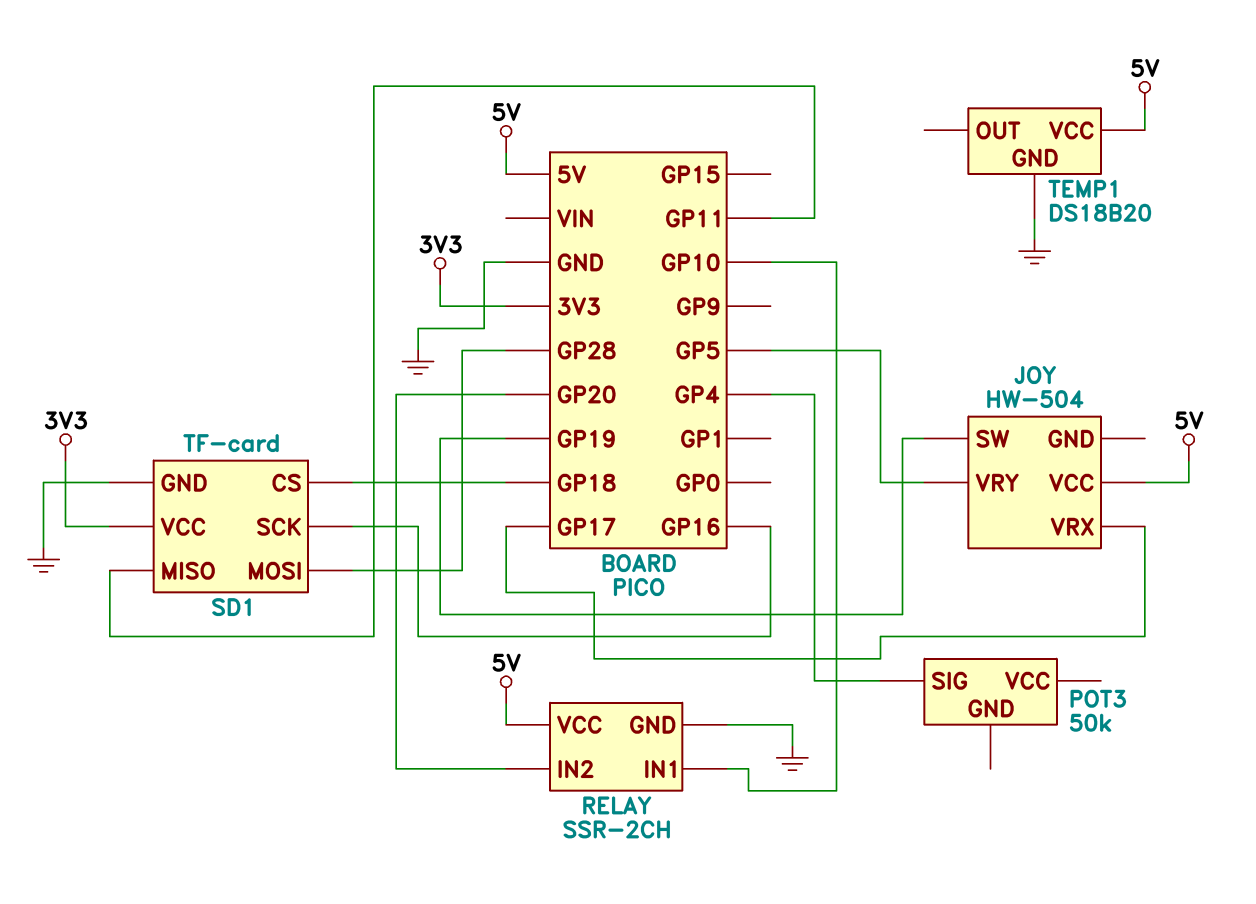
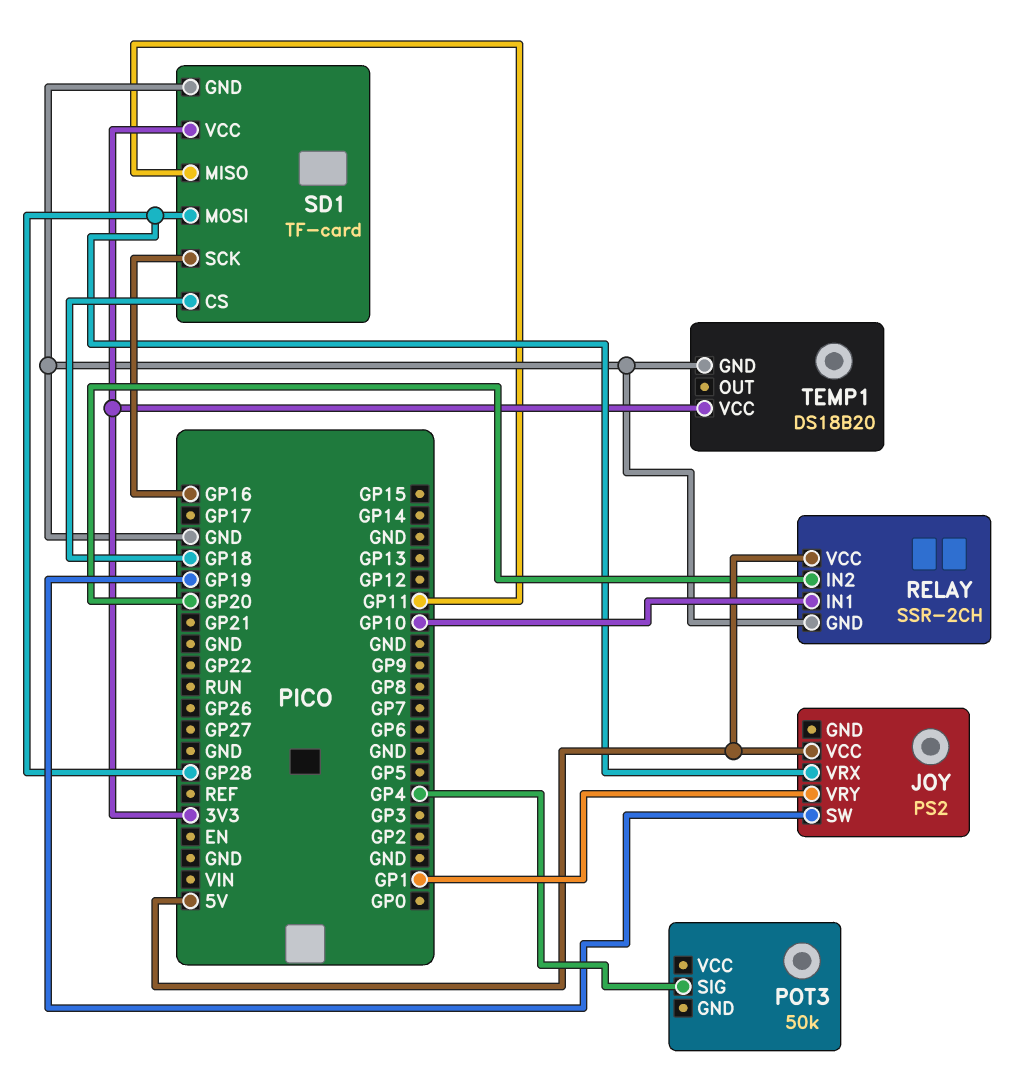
JOY: HW-504 -> PS2
JOY pin VRX: GP17 -> GP28
JOY pin VRY: GP5 -> GP1
TEMP1 pin VCC: 5V -> 3V3

